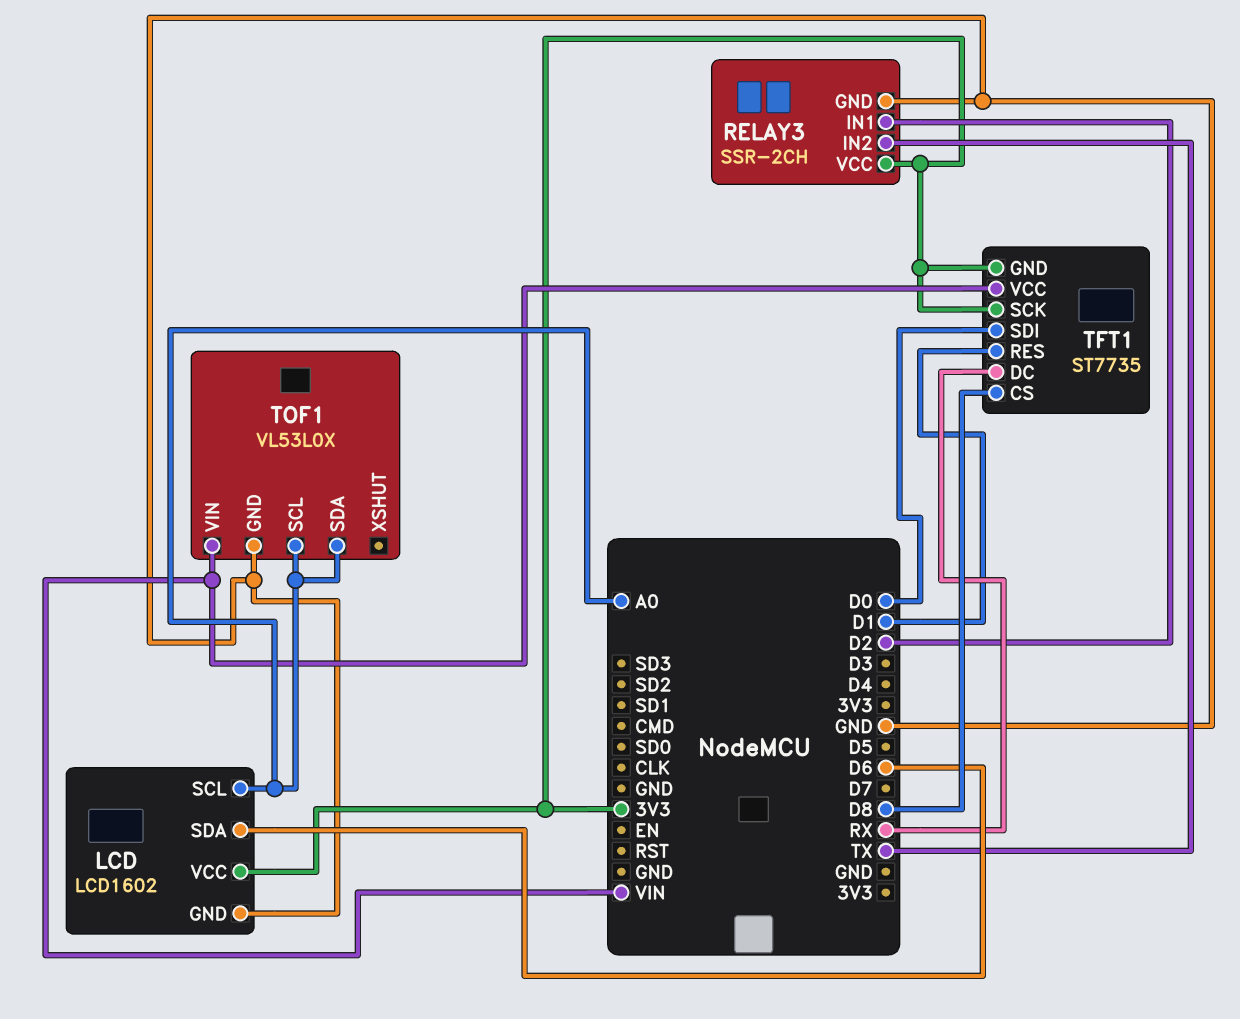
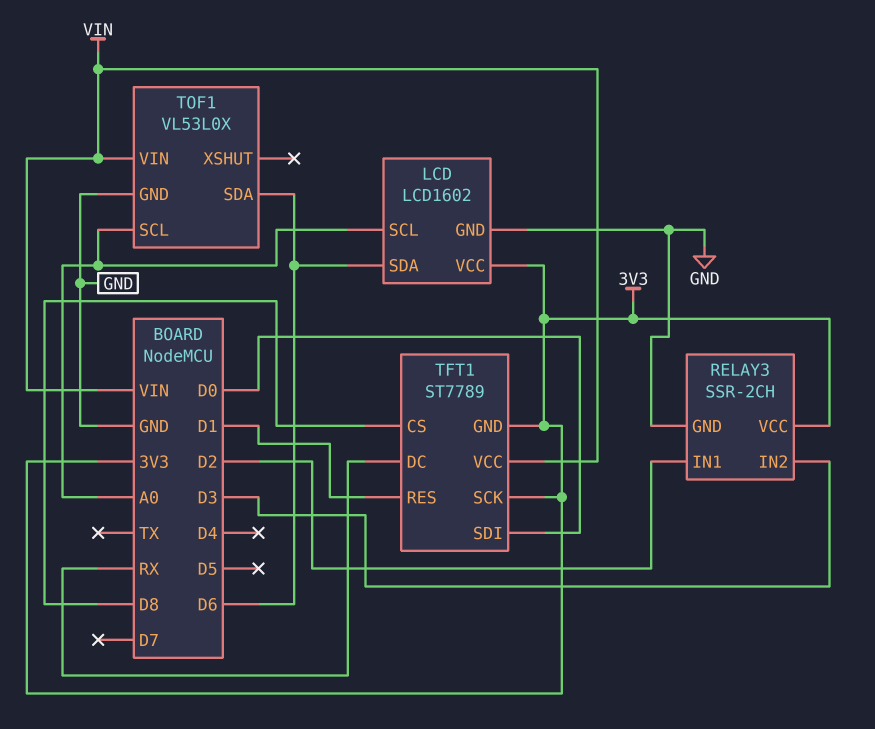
RELAY3 pin IN2: TX -> D3
TFT1: ST7735 -> ST7789
TOF1 pin SDA: A0 -> D6

